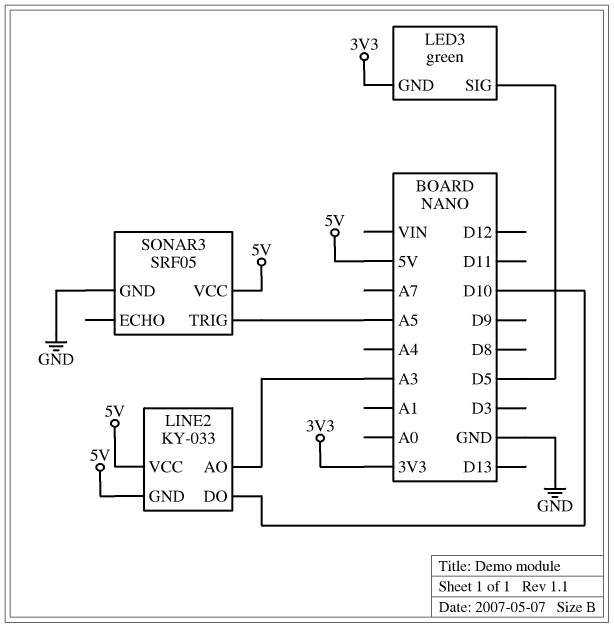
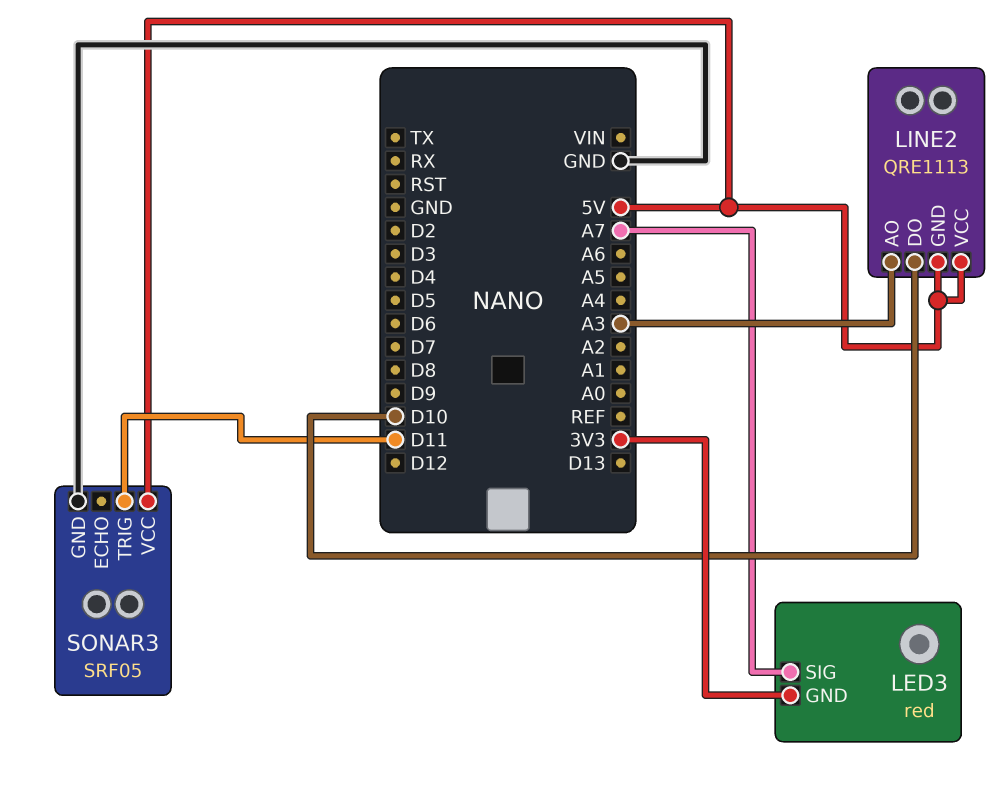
LED3: green -> red
LED3 pin SIG: D5 -> A7
LINE2: KY-033 -> QRE1113
SONAR3 pin TRIG: A5 -> D11

